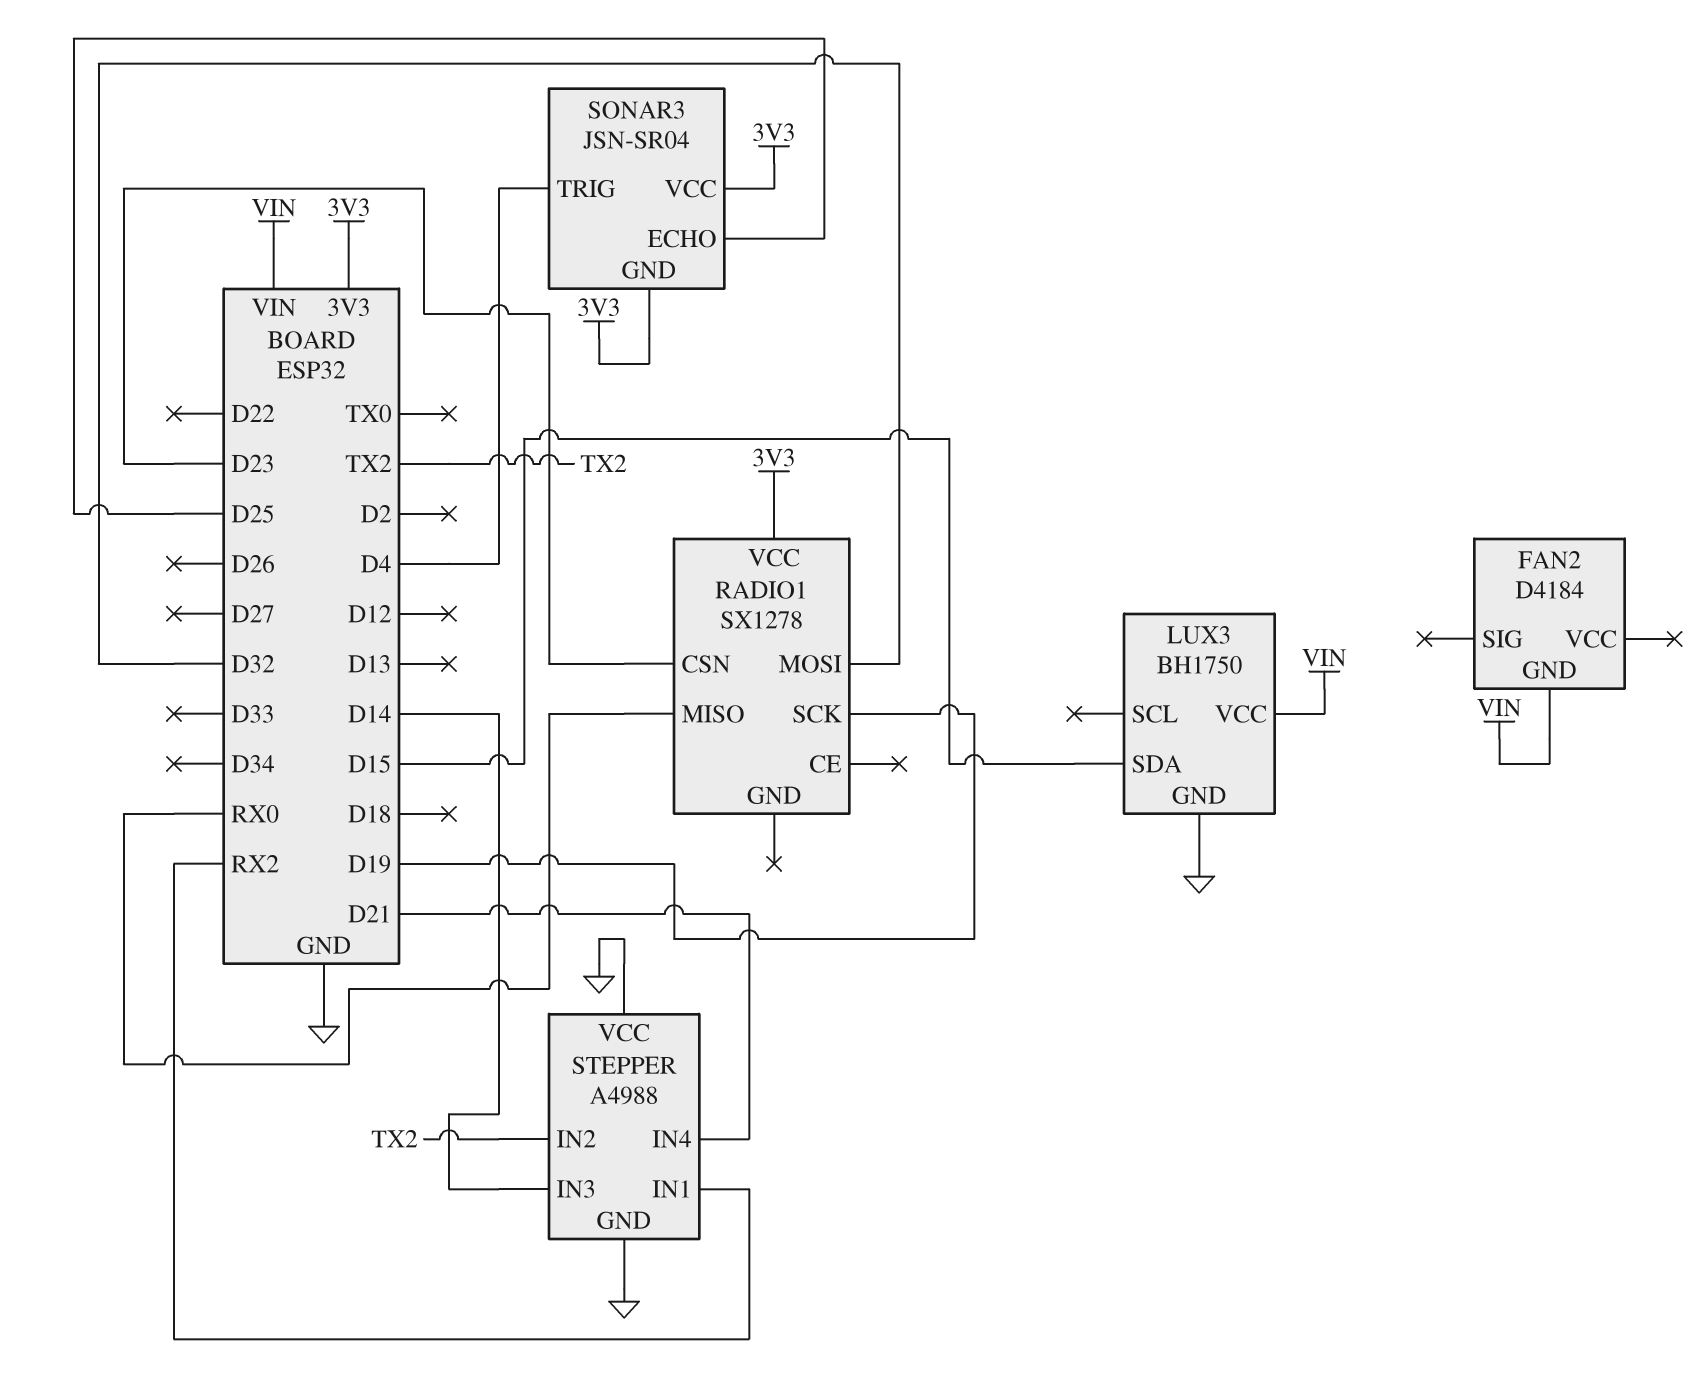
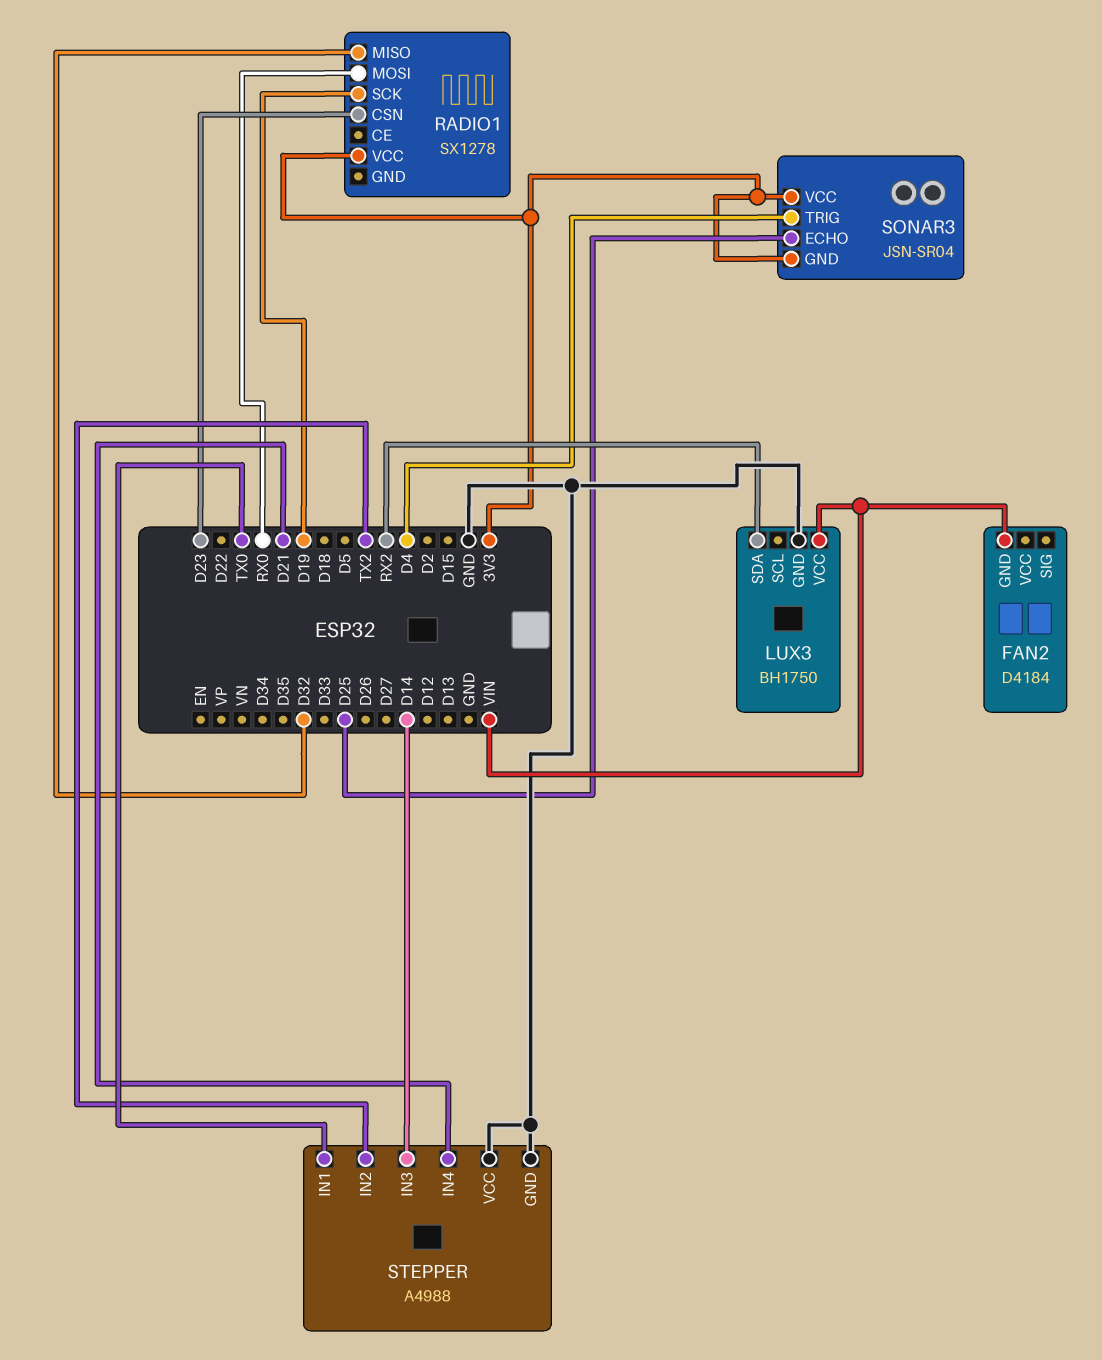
LUX3 pin SDA: D15 -> RX2
RADIO1 pin MISO: RX0 -> D32
RADIO1 pin MOSI: D32 -> RX0
STEPPER pin IN1: RX2 -> TX0

